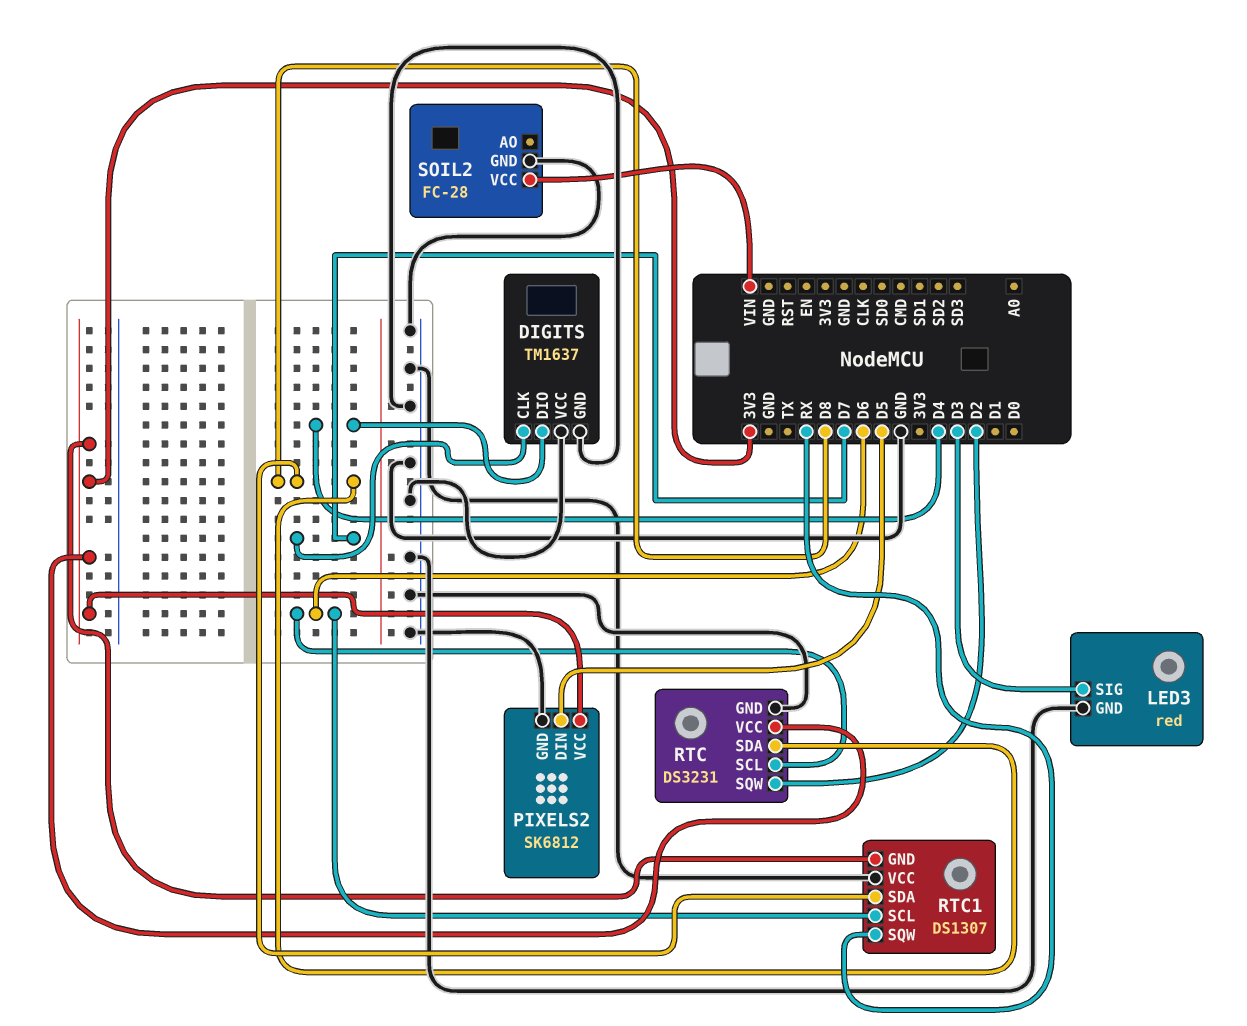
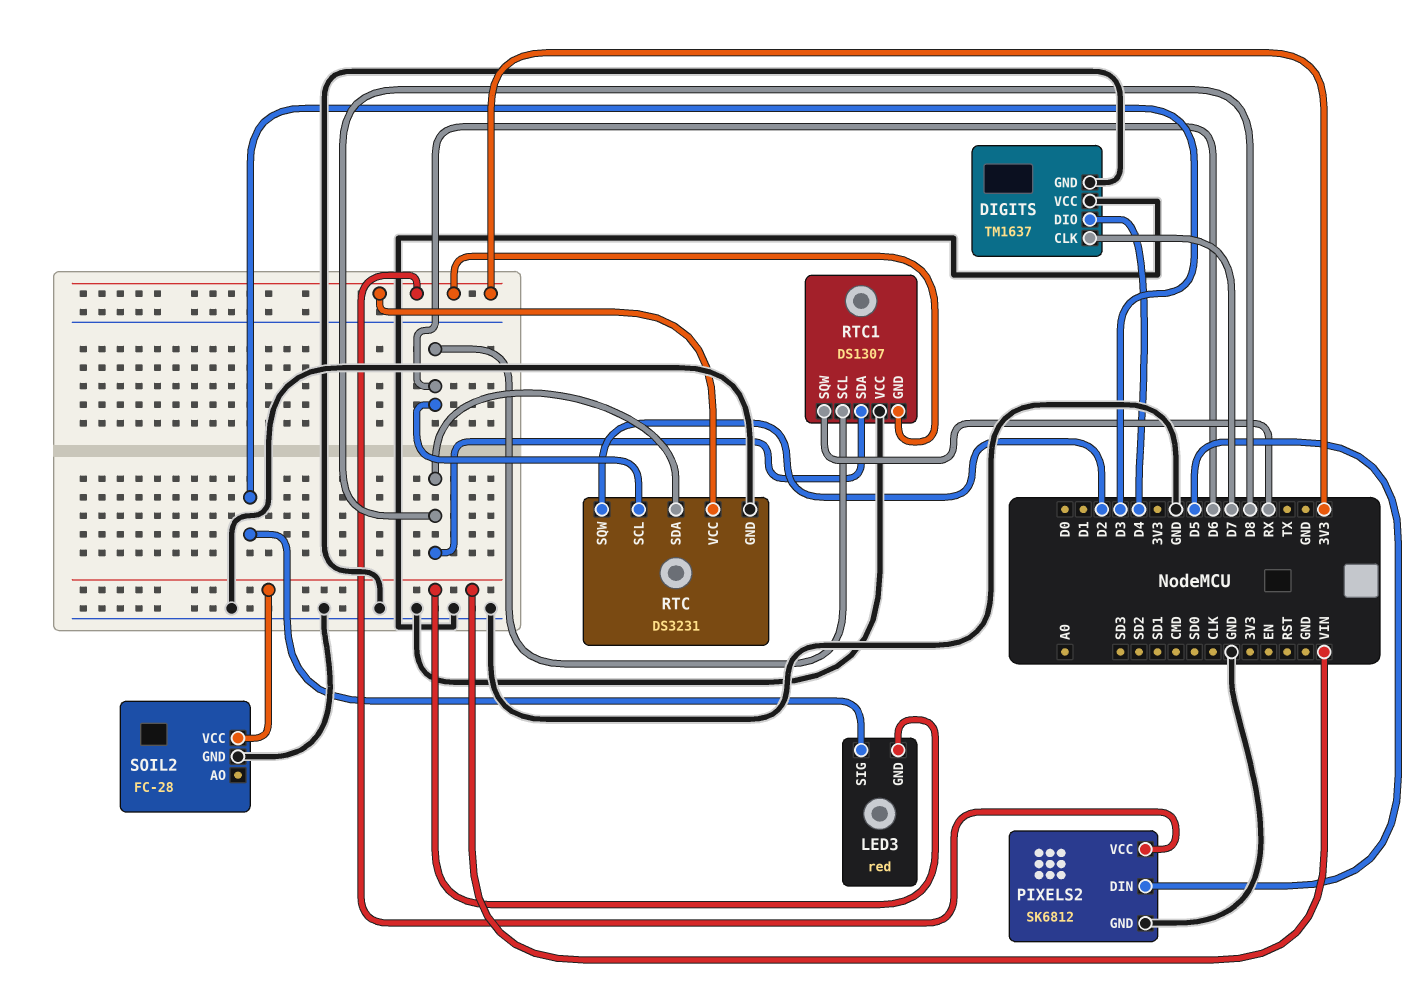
LED3 pin GND: GND -> VIN

